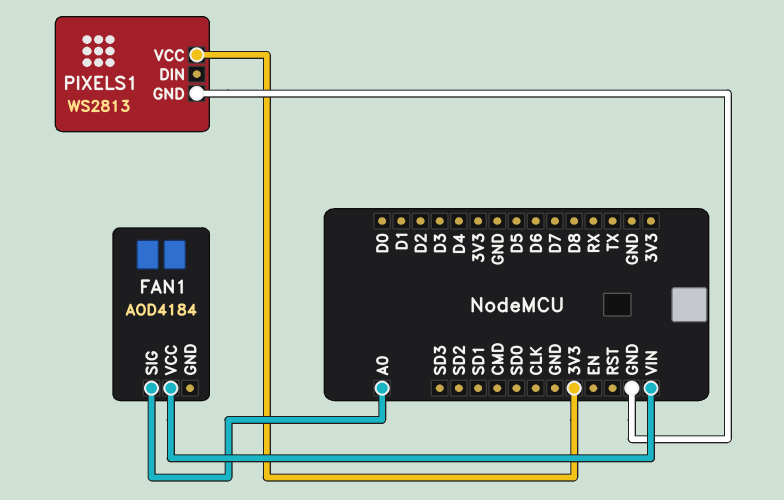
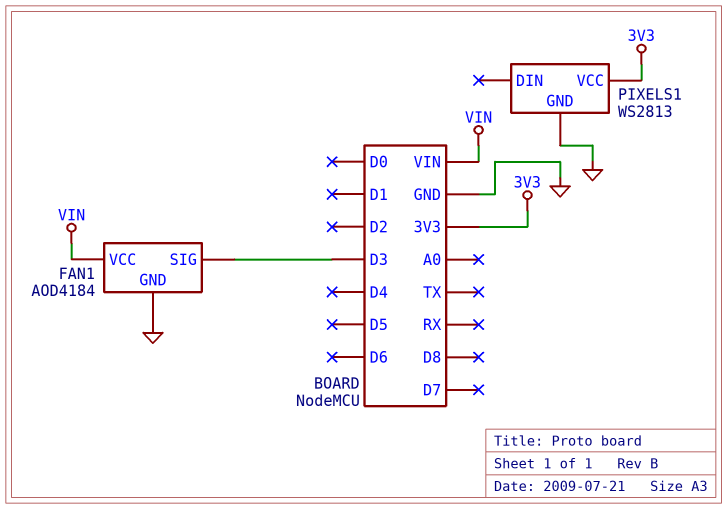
FAN1 pin GND: none -> GND
FAN1 pin SIG: A0 -> D3

